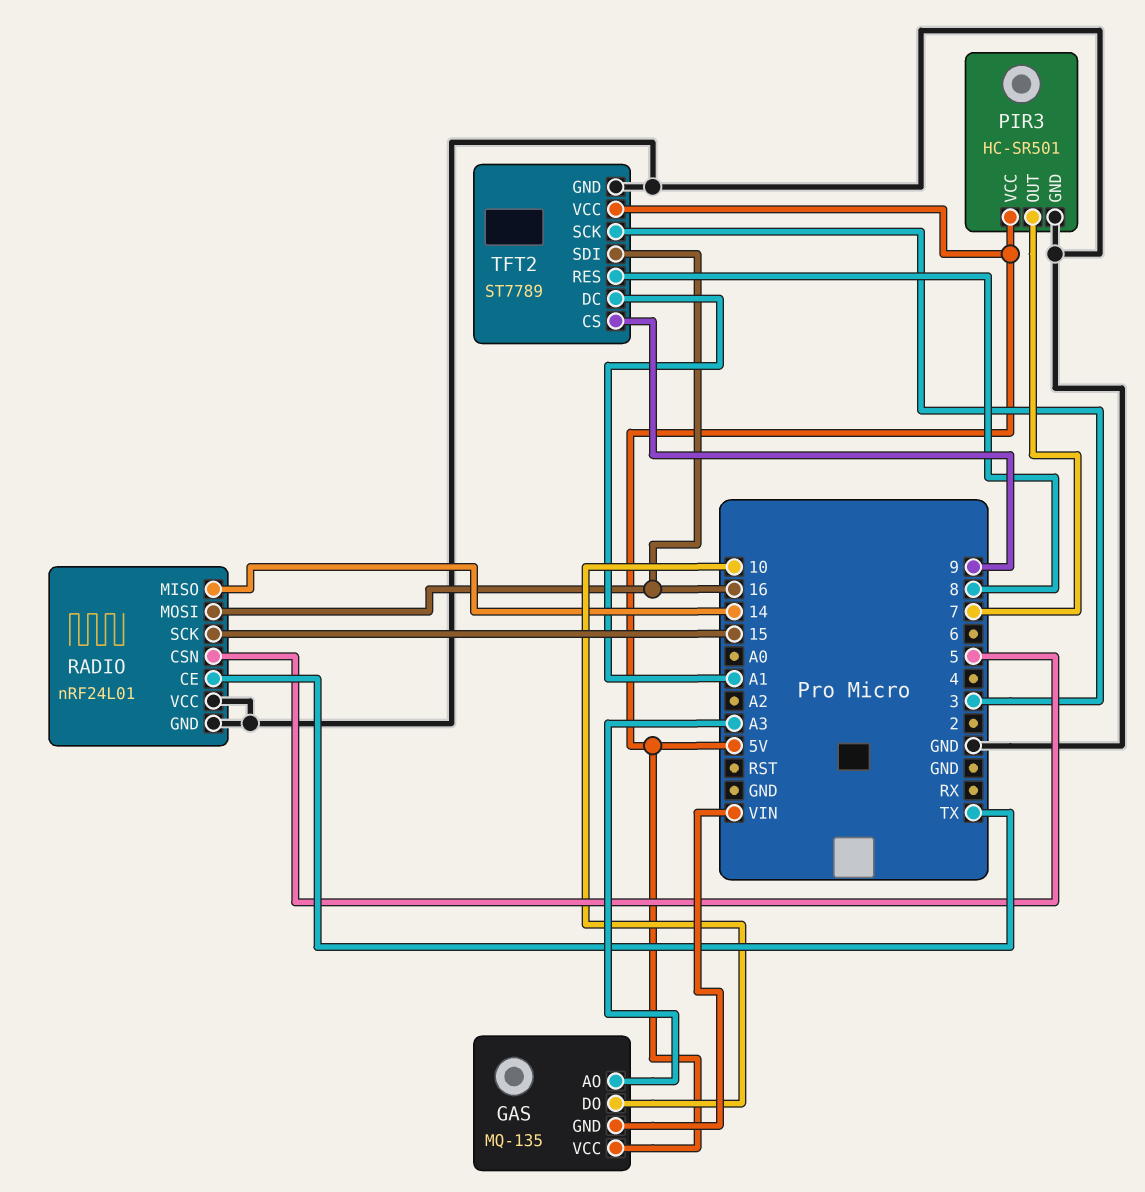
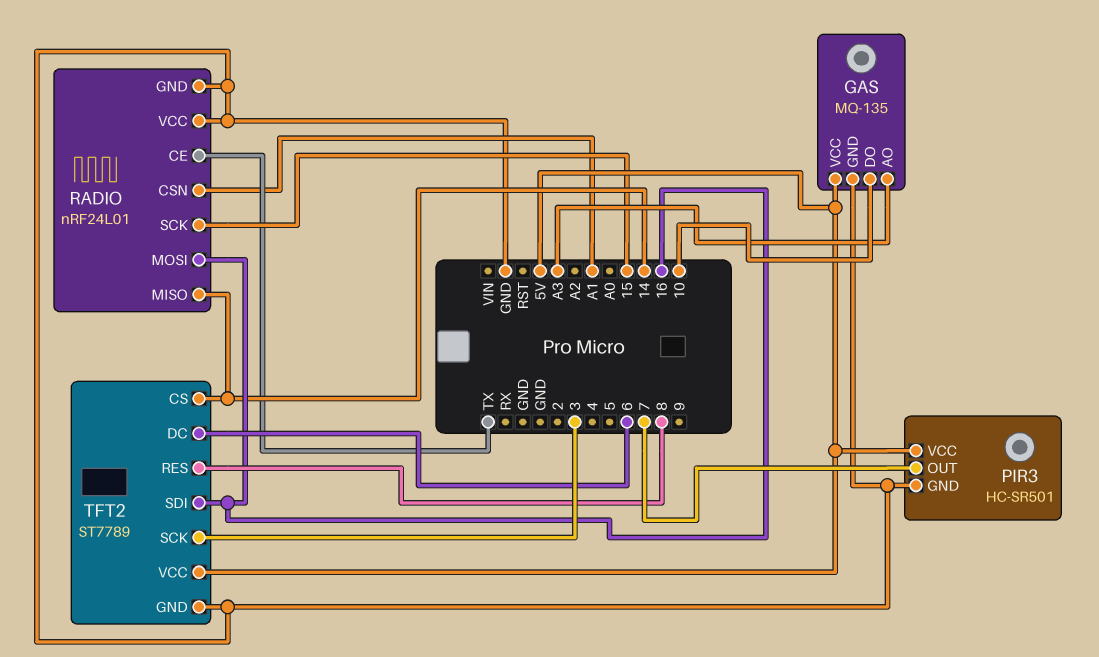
GAS pin GND: VIN -> GND
RADIO pin CSN: 5 -> A1
TFT2 pin CS: 9 -> 14
TFT2 pin DC: A1 -> 6

